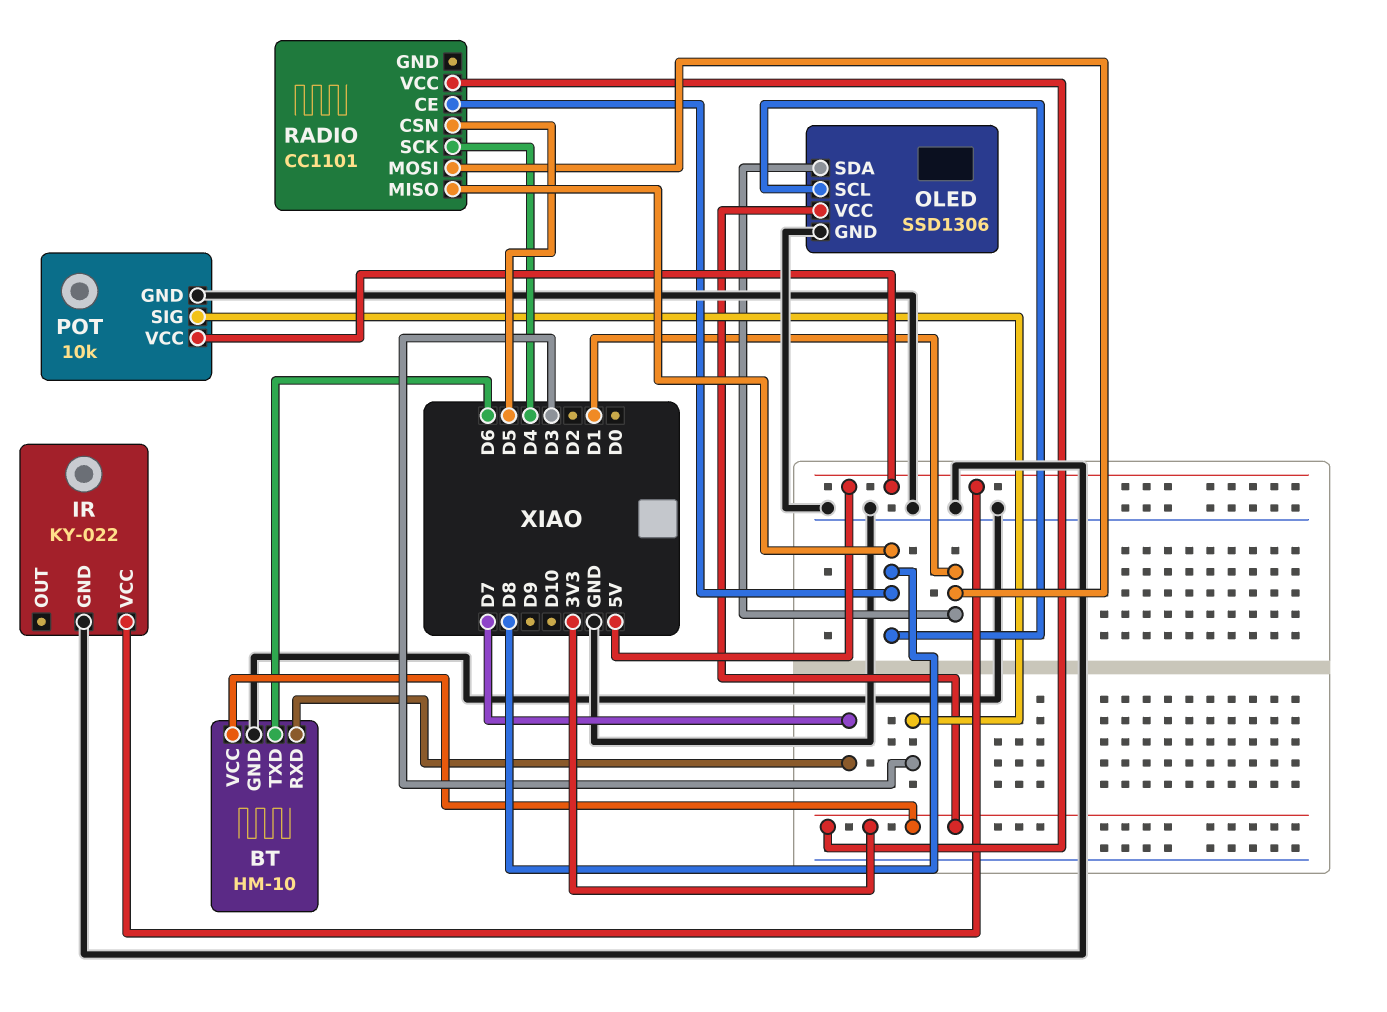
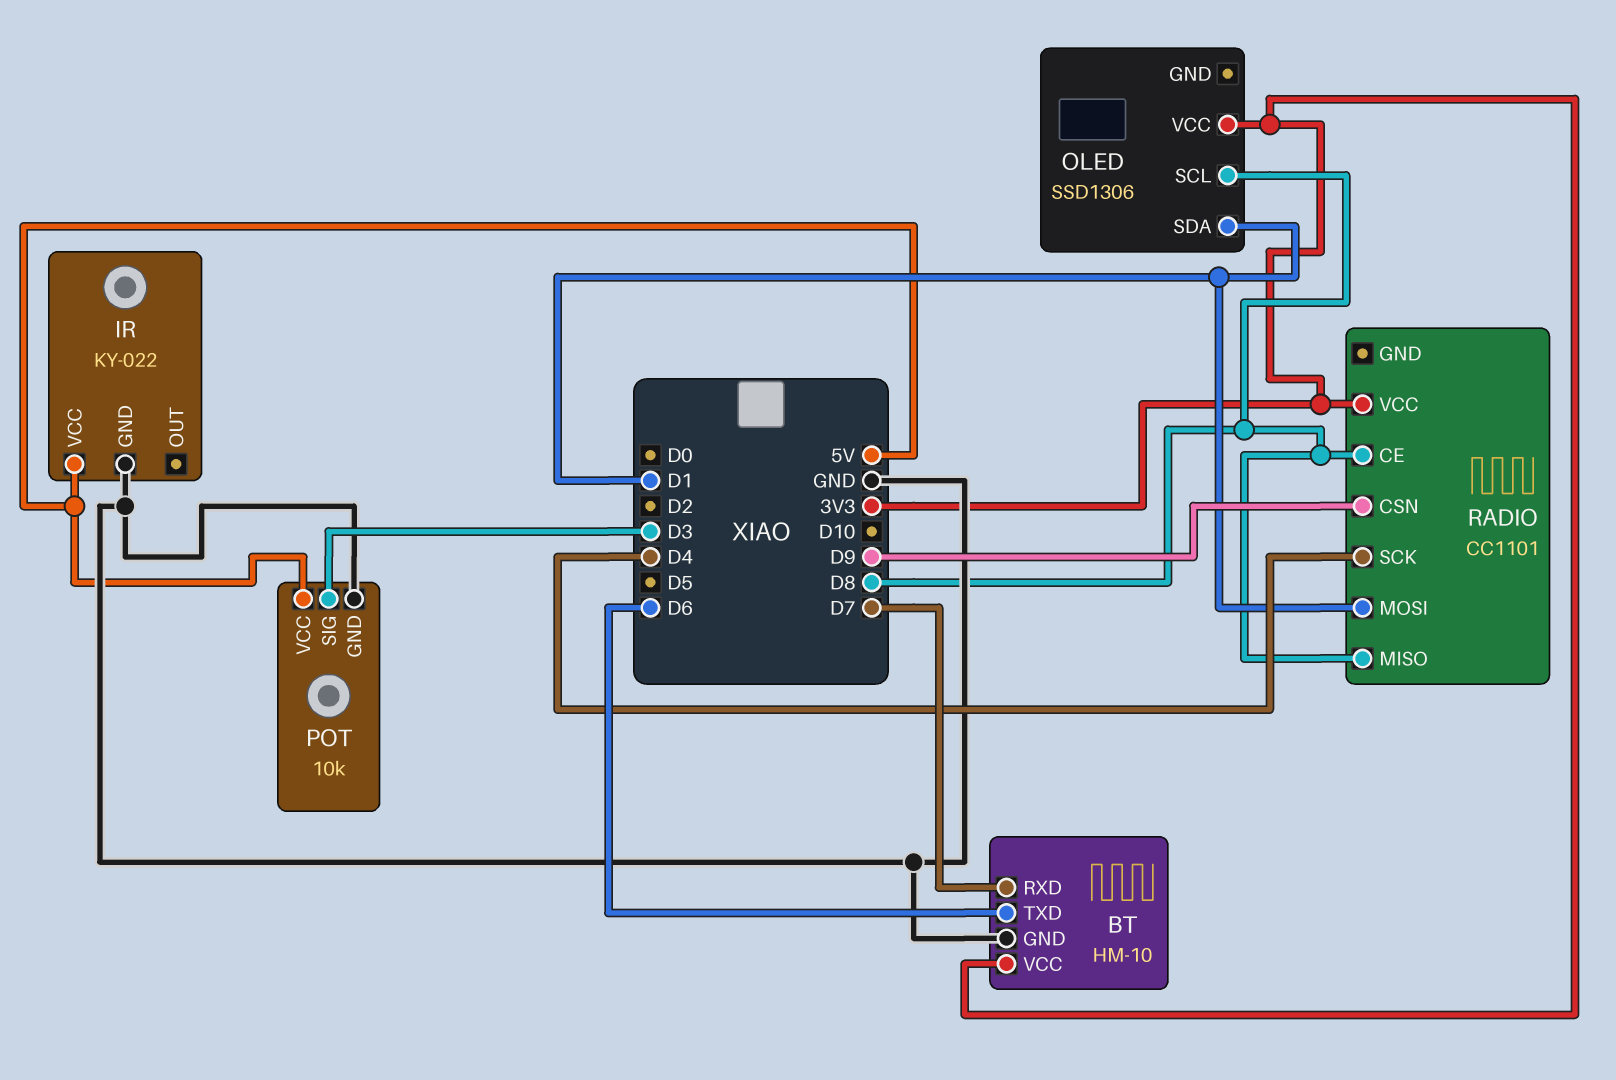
OLED pin GND: GND -> none
RADIO pin CSN: D5 -> D9

